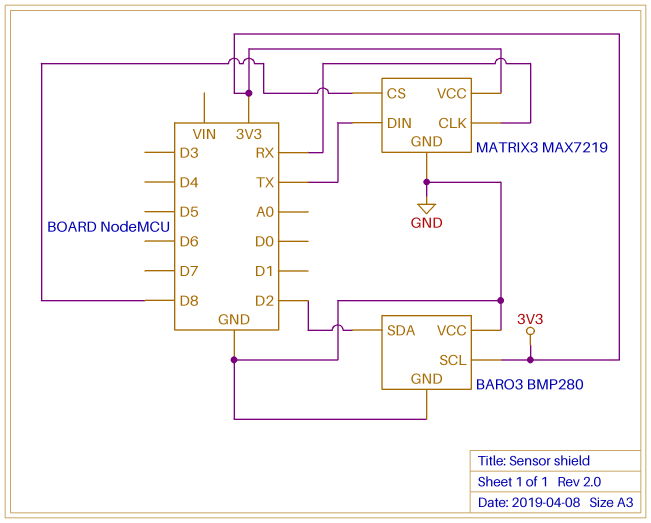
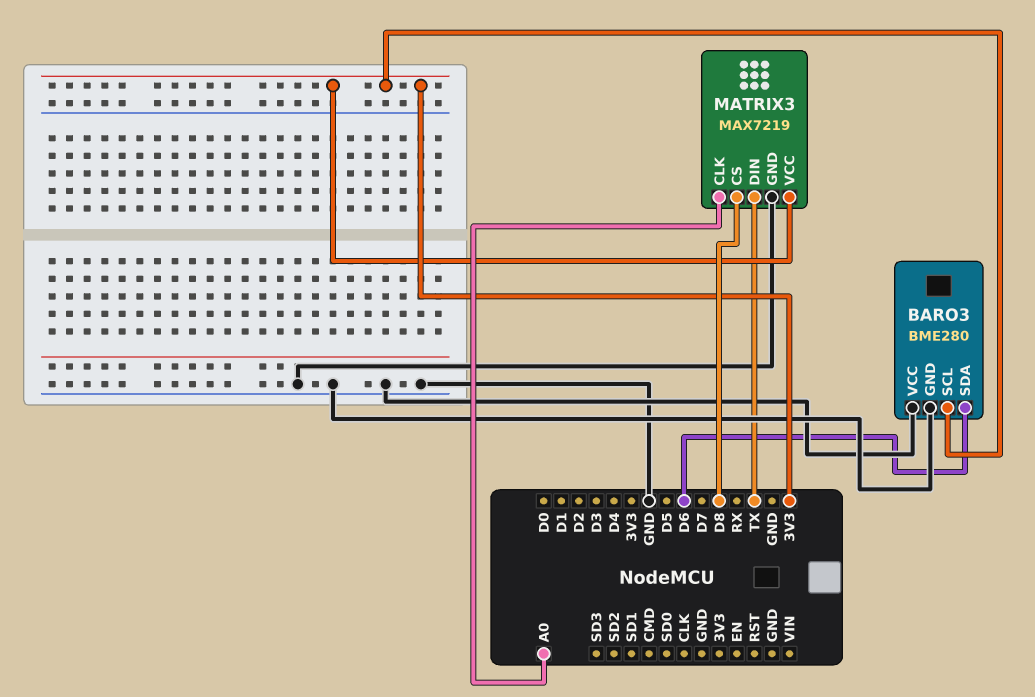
BARO3: BMP280 -> BME280
BARO3 pin SDA: D2 -> D6
MATRIX3 pin CLK: RX -> A0

